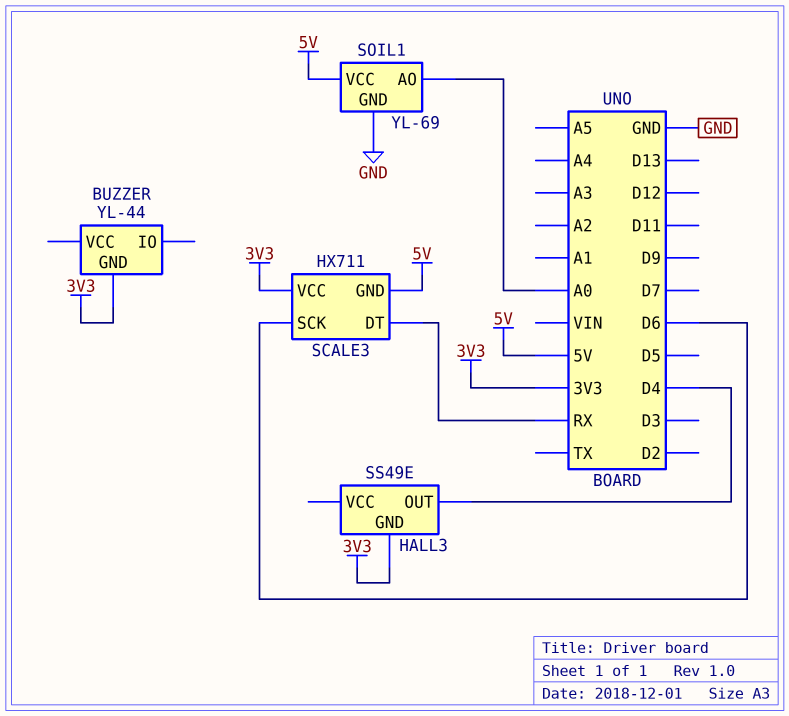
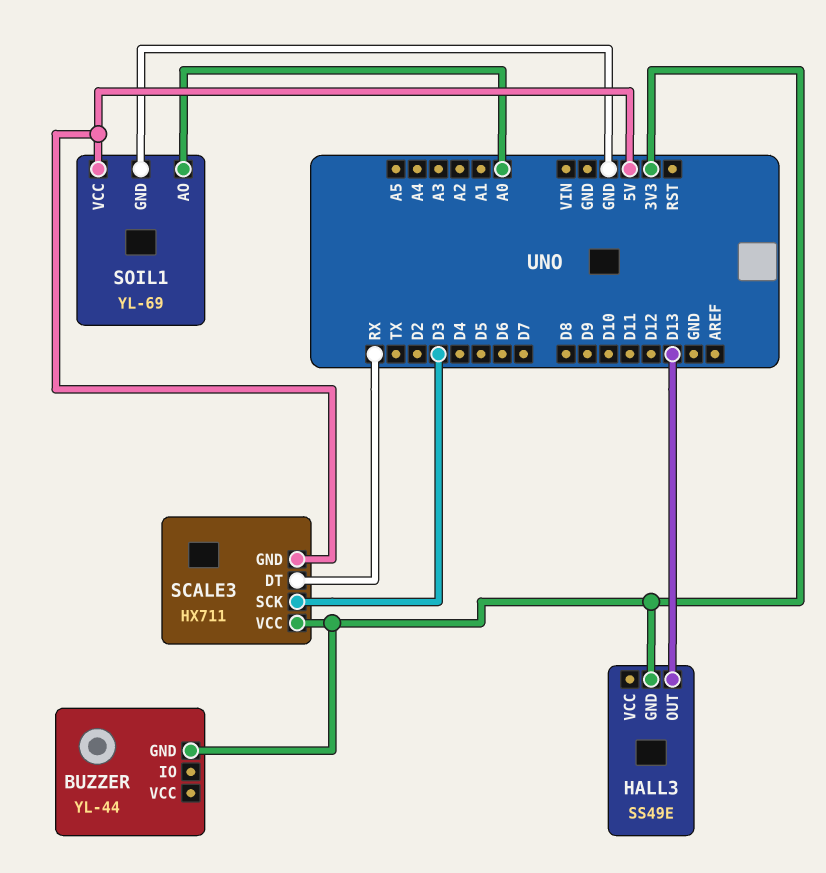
HALL3 pin OUT: D4 -> D13
SCALE3 pin SCK: D6 -> D3

